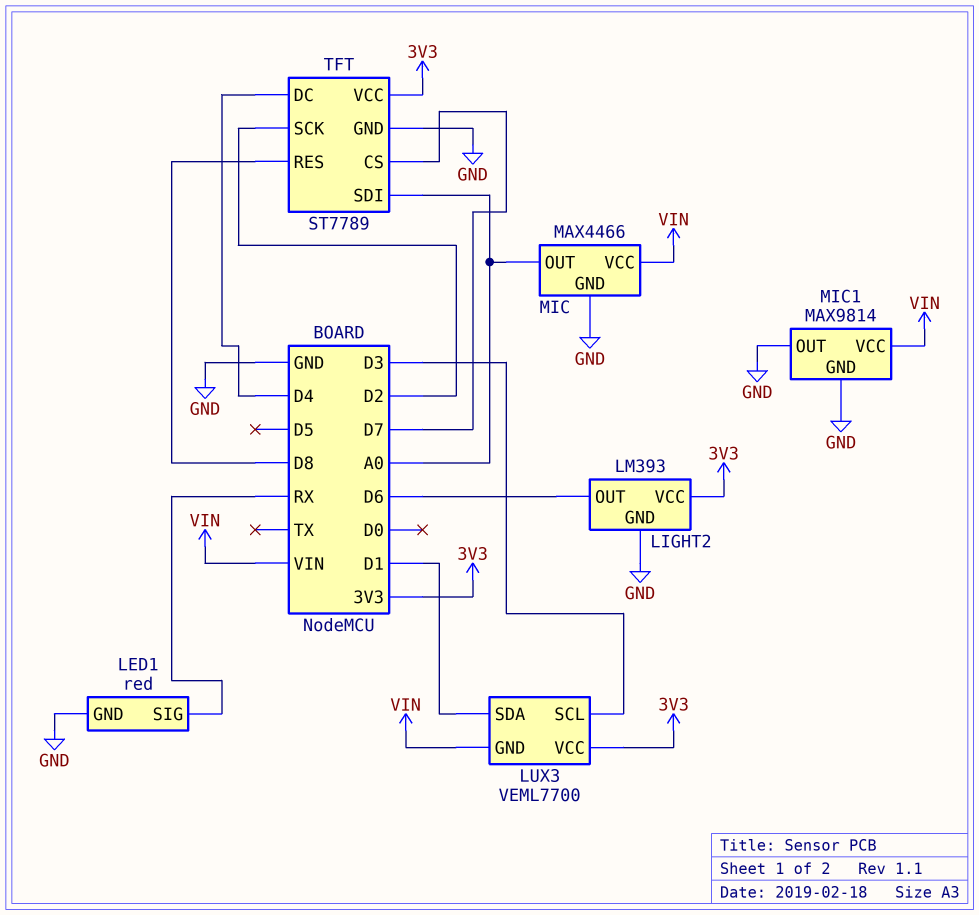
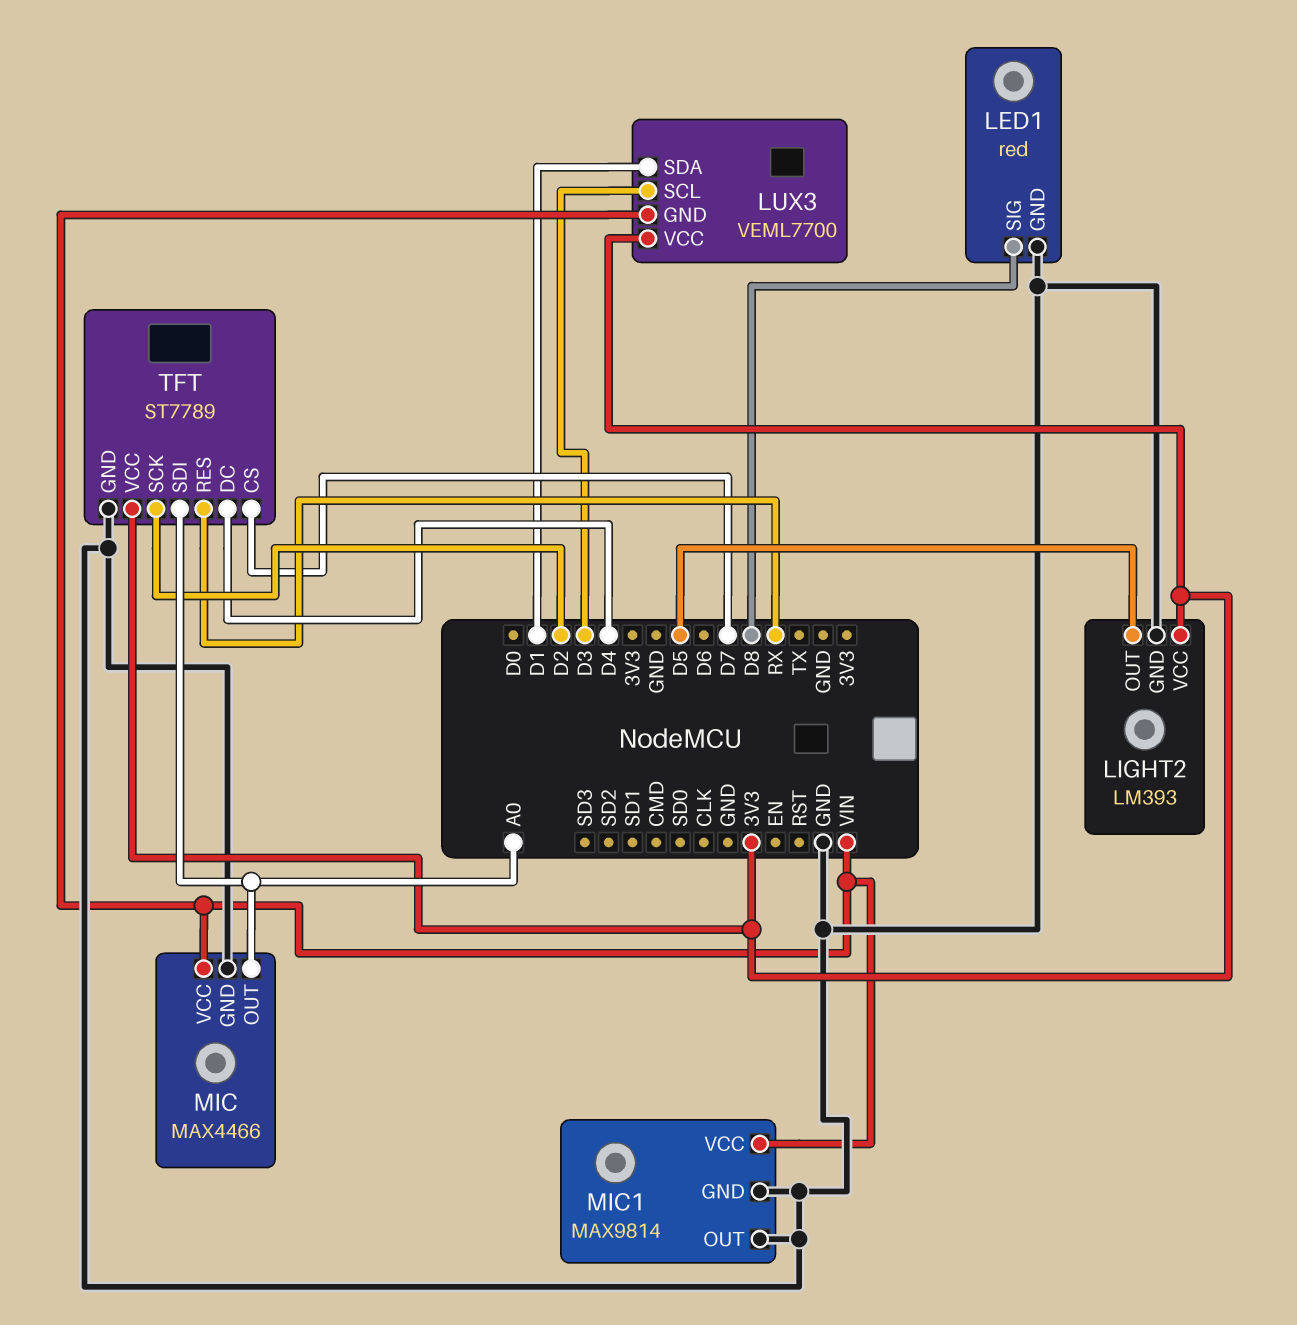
LED1 pin SIG: RX -> D8
LIGHT2 pin OUT: D6 -> D5
TFT pin RES: D8 -> RX

